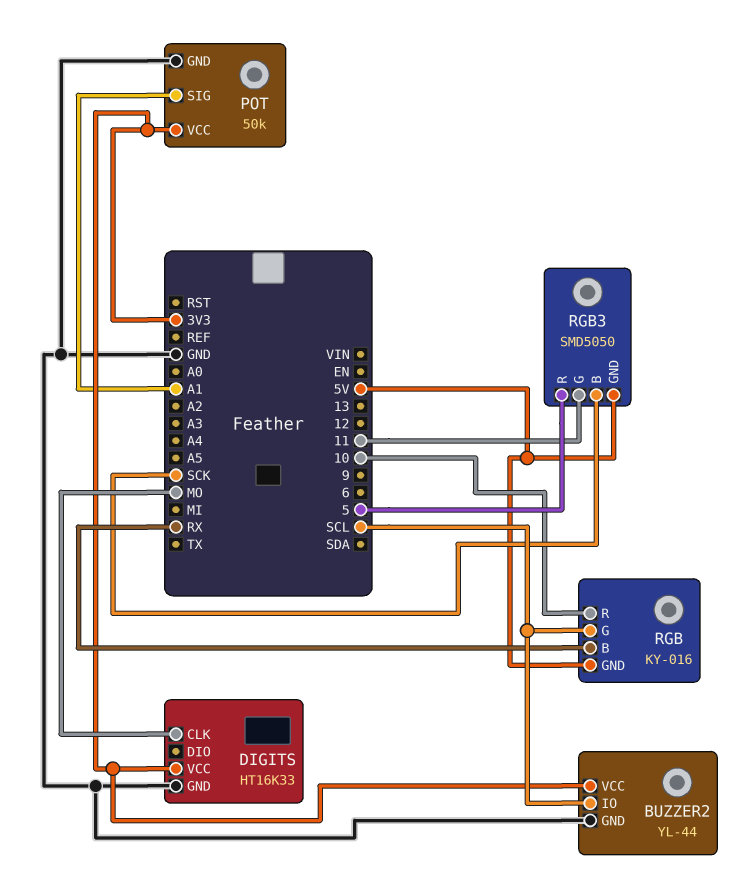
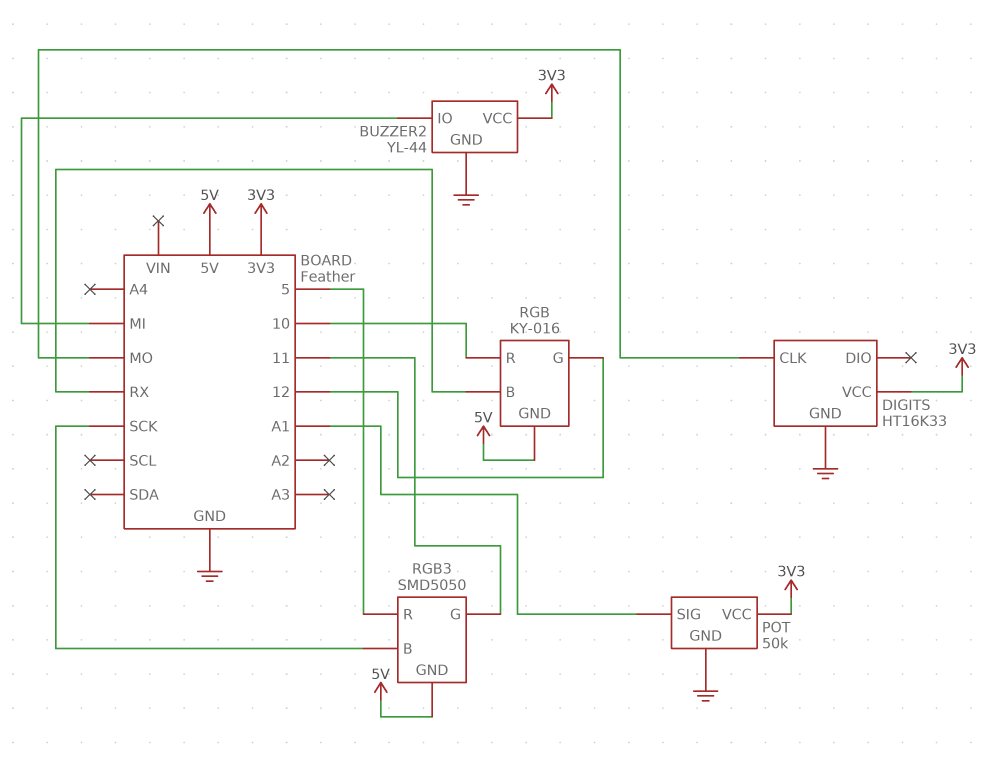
BUZZER2 pin IO: SCL -> MI
RGB pin G: SCL -> 12

